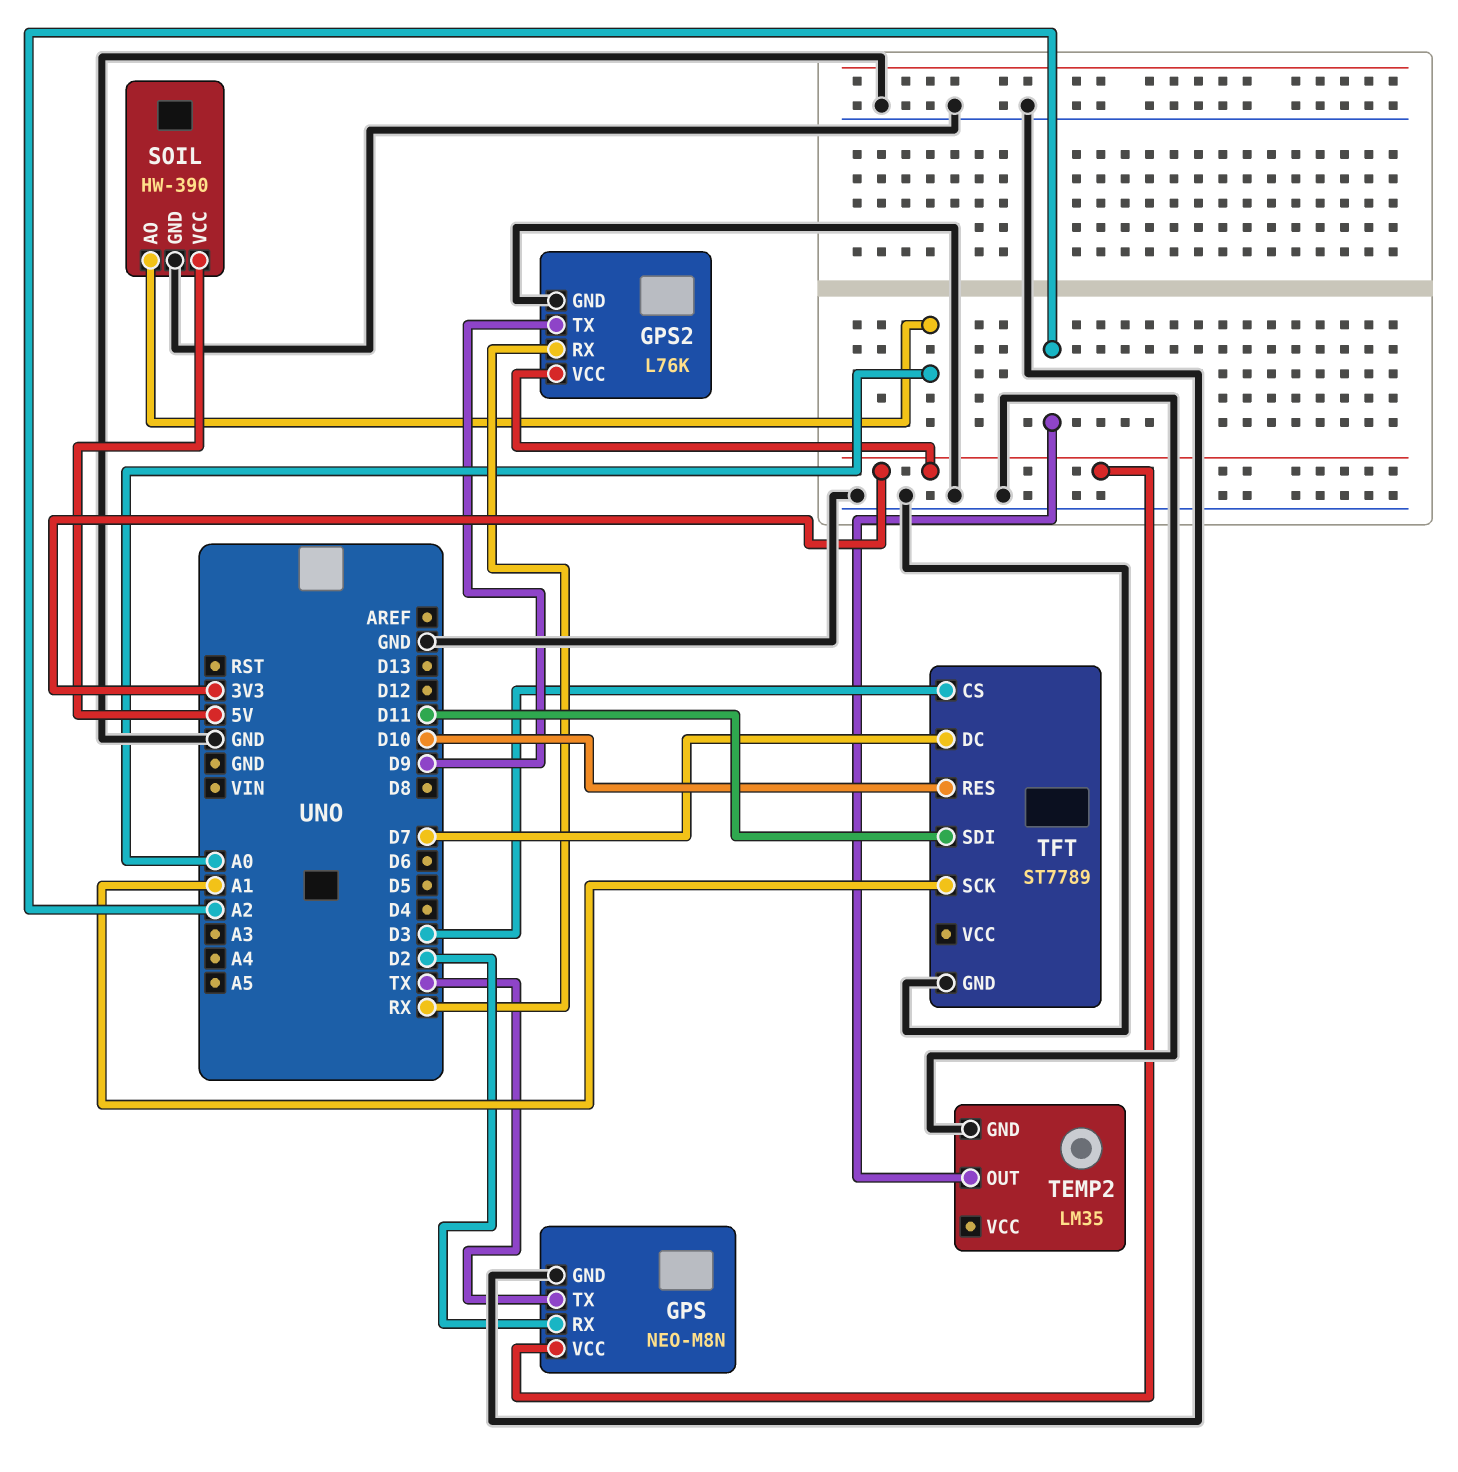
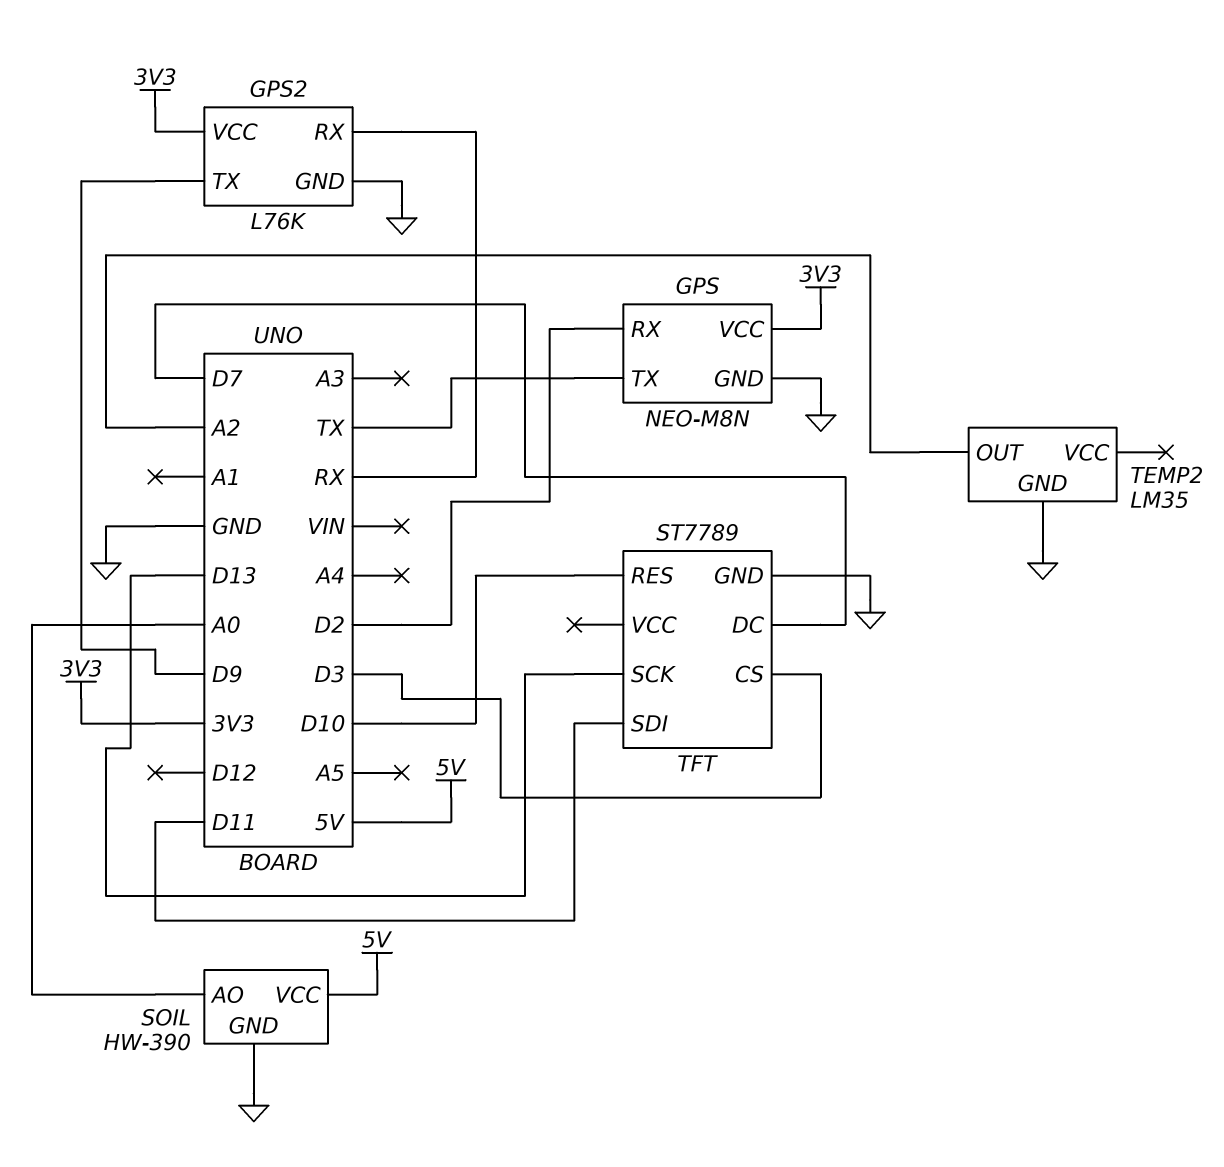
TFT pin SCK: A1 -> D13

